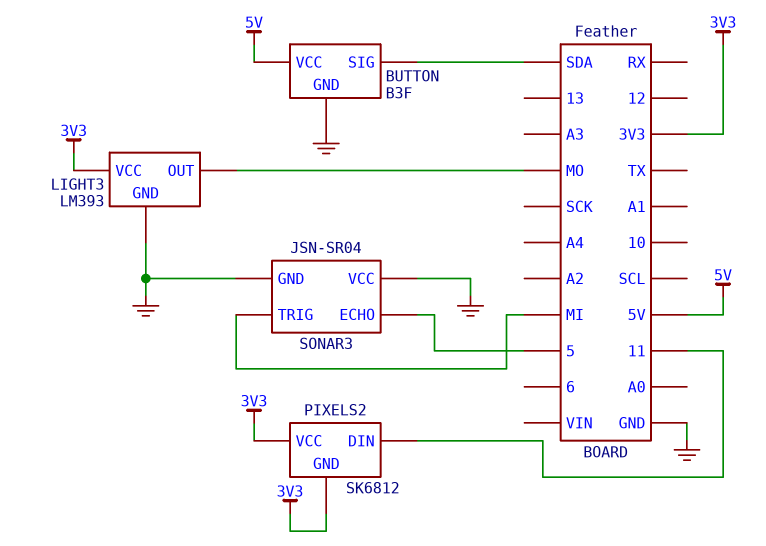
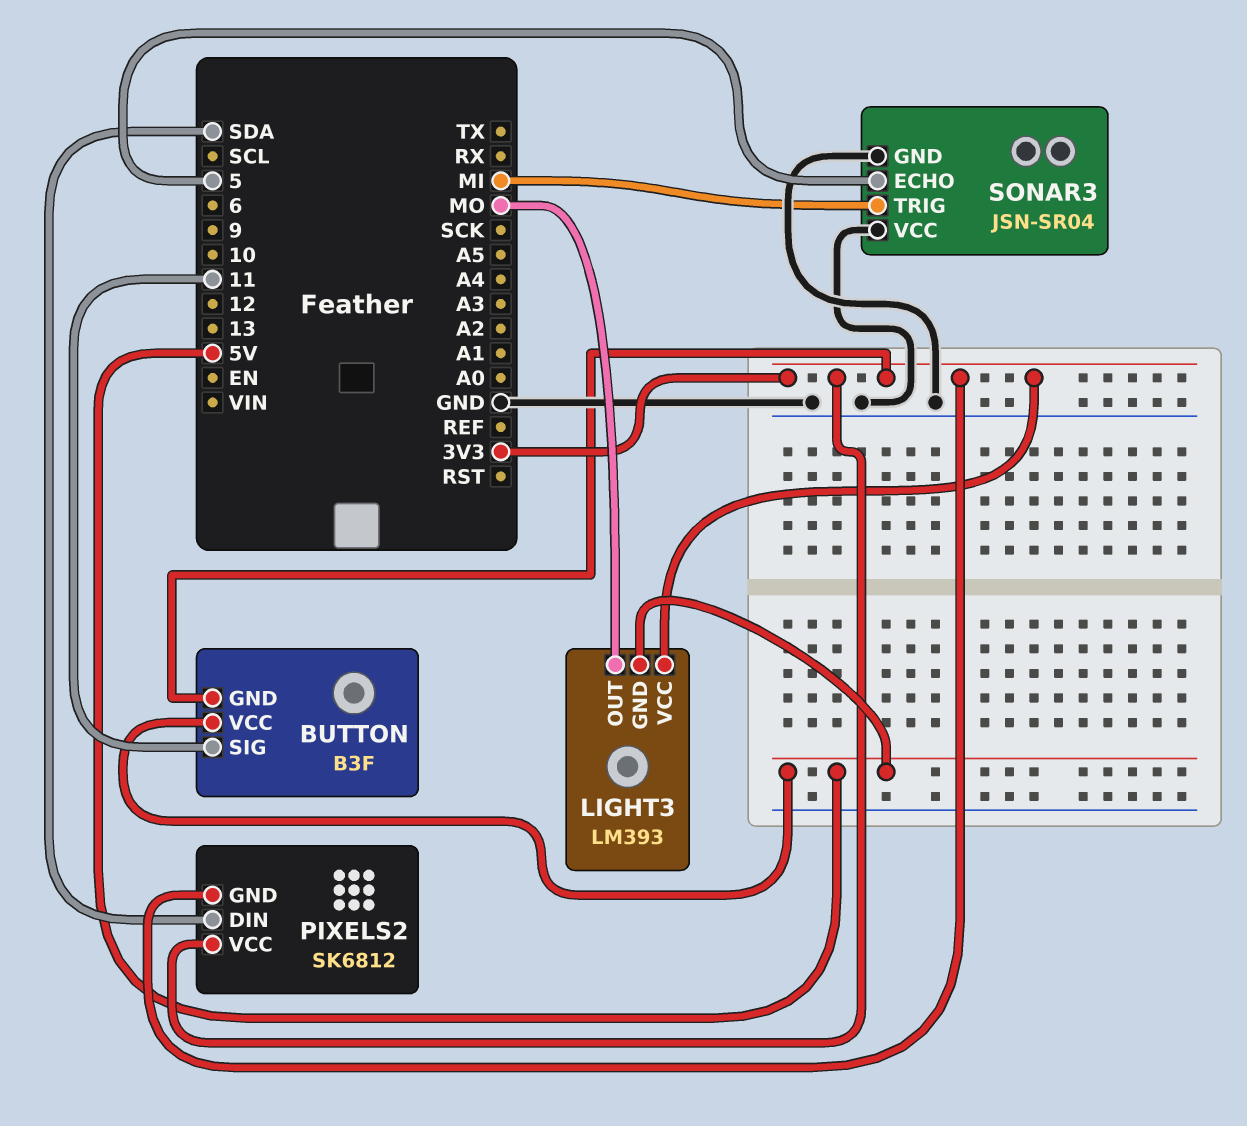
BUTTON pin GND: GND -> 3V3
BUTTON pin SIG: SDA -> 11
LIGHT3 pin GND: GND -> 5V
PIXELS2 pin DIN: 11 -> SDA

